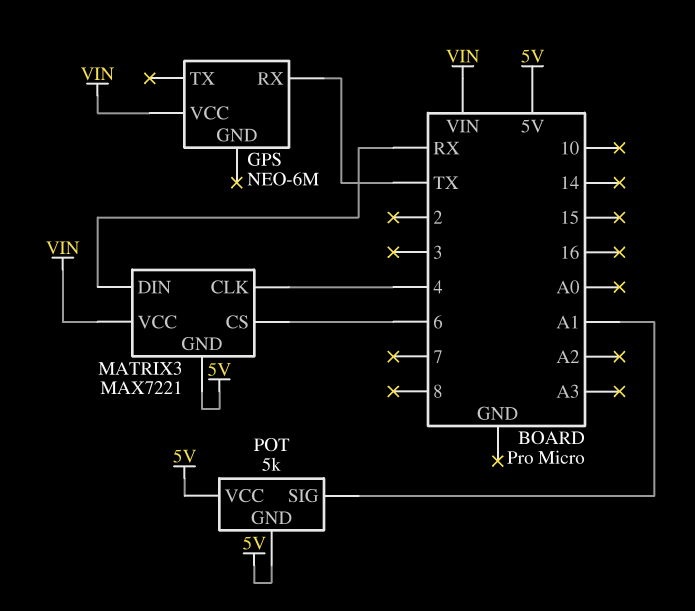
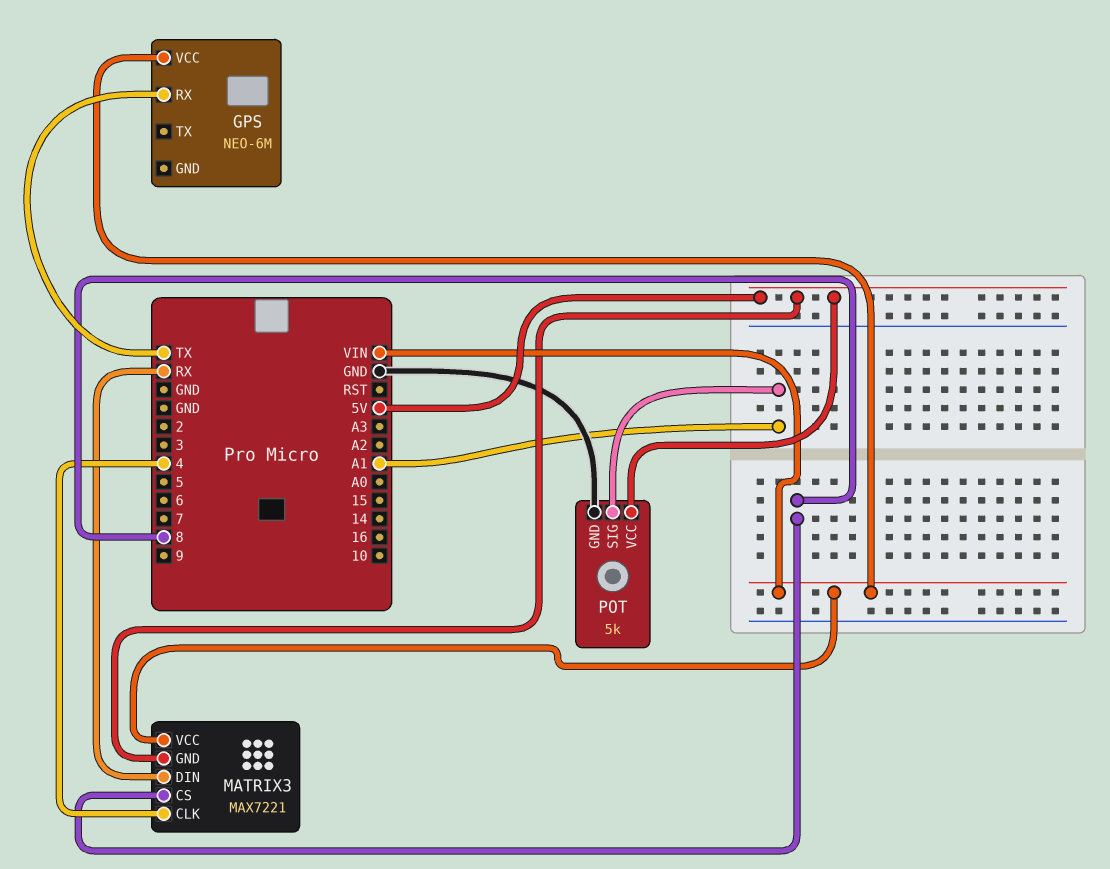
MATRIX3 pin CS: 6 -> 8
POT pin GND: 5V -> GND

